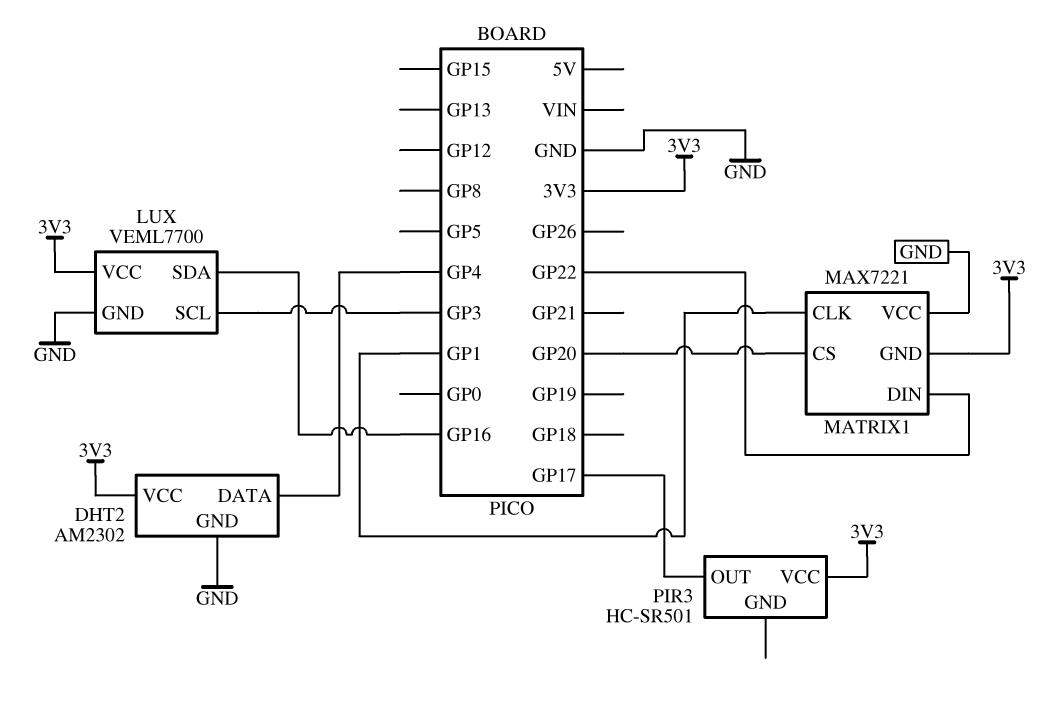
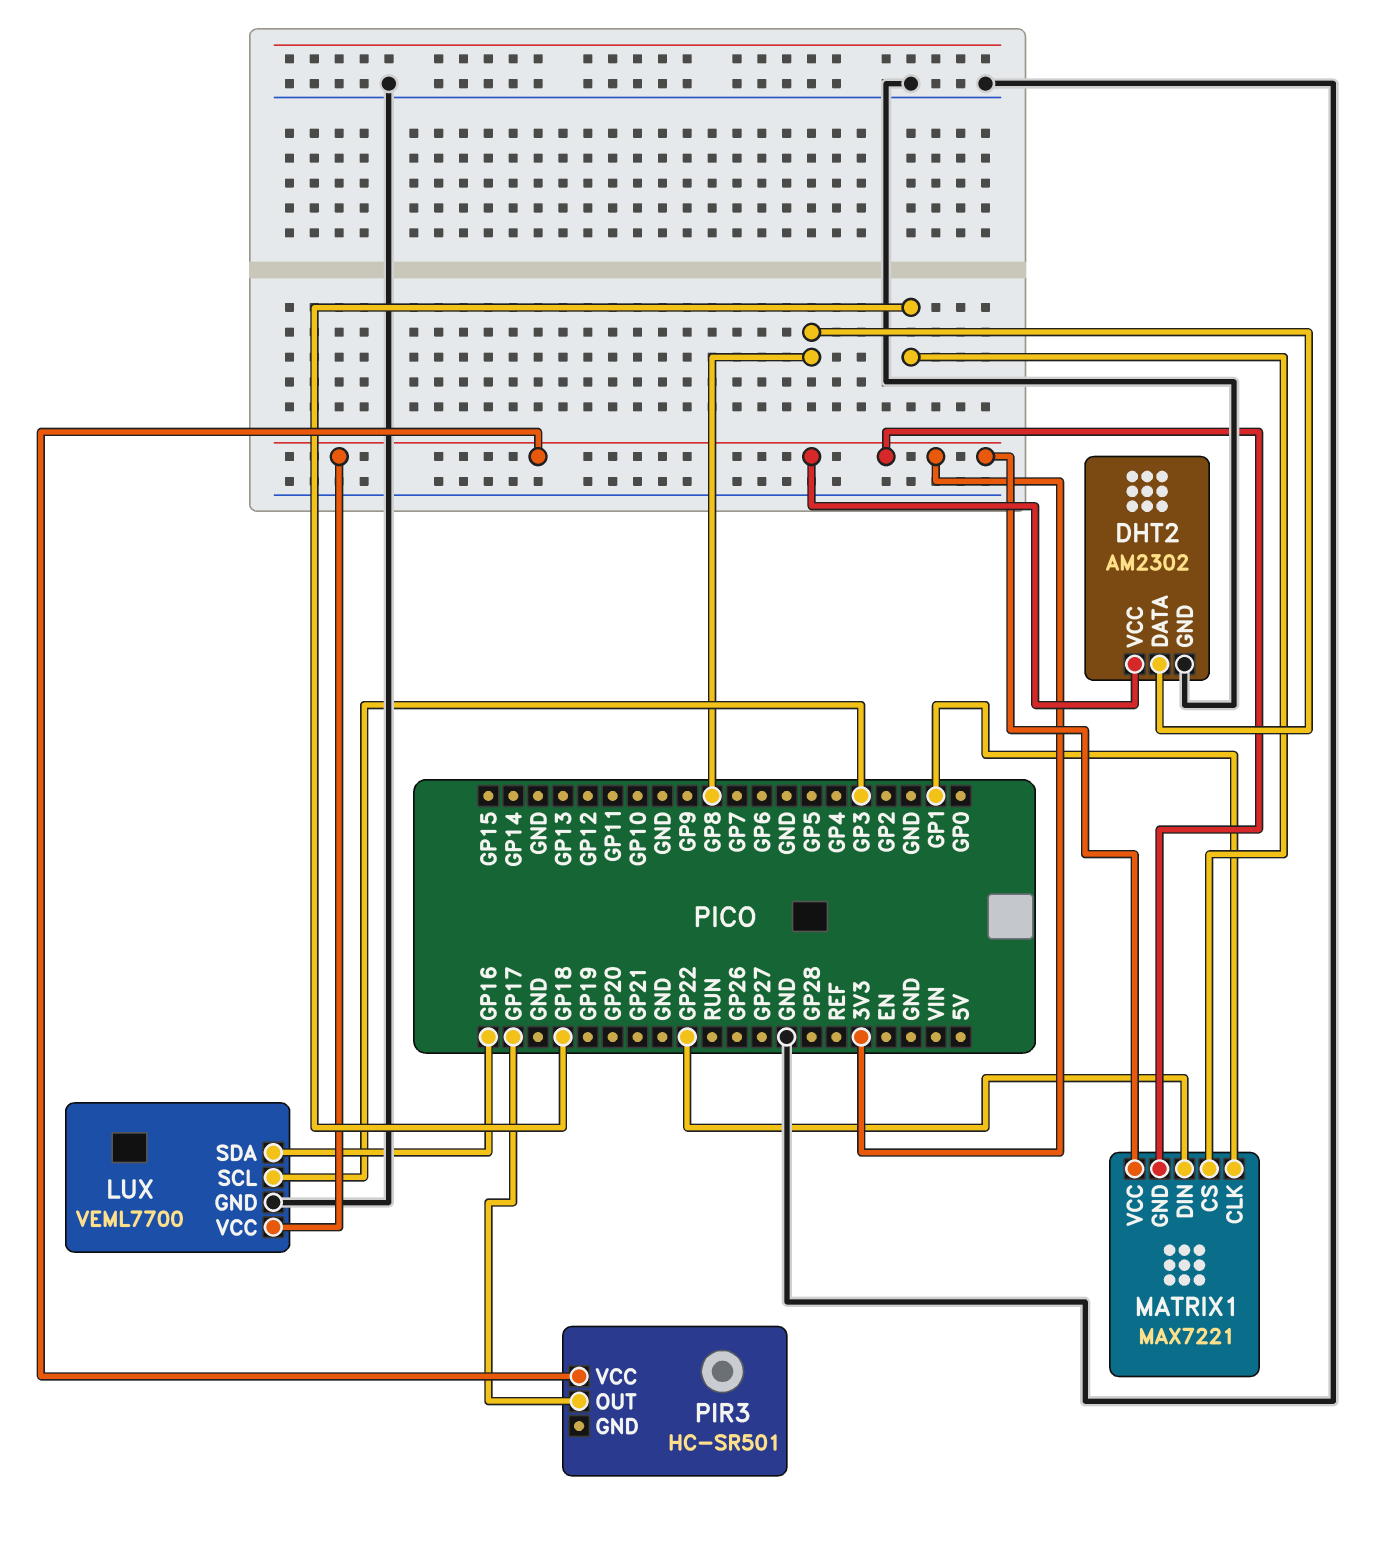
DHT2 pin DATA: GP4 -> GP8
MATRIX1 pin CS: GP20 -> GP18
MATRIX1 pin VCC: GND -> 3V3

